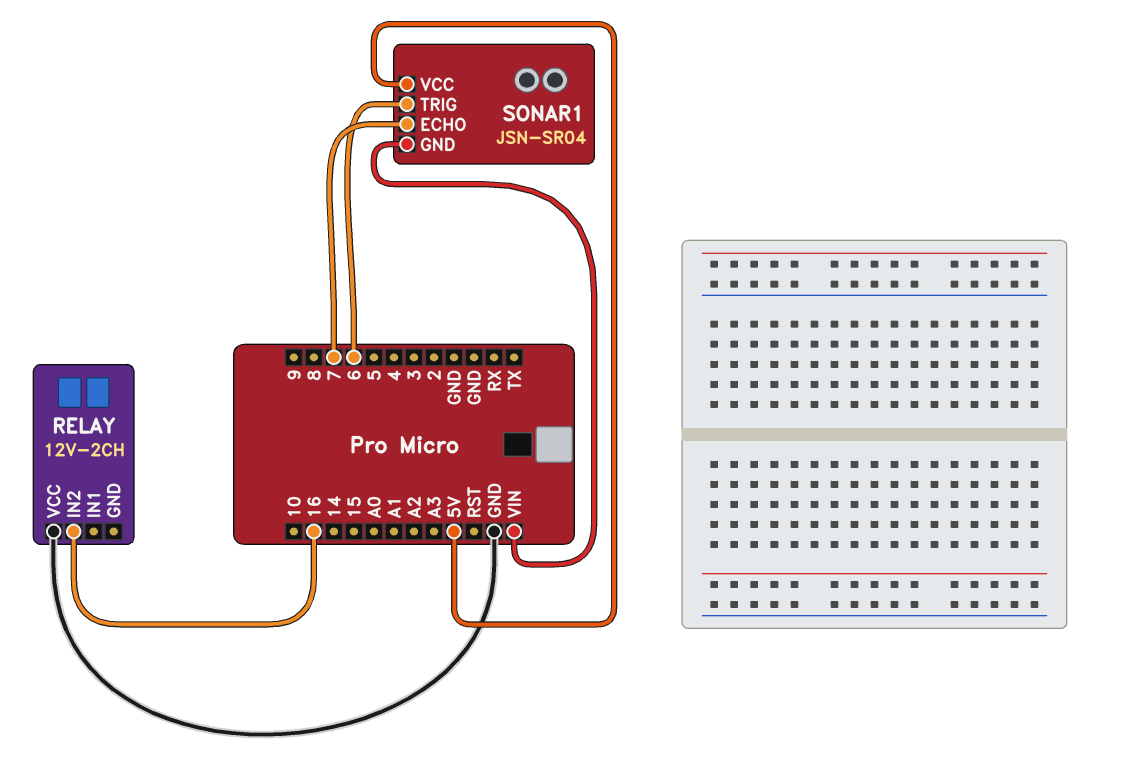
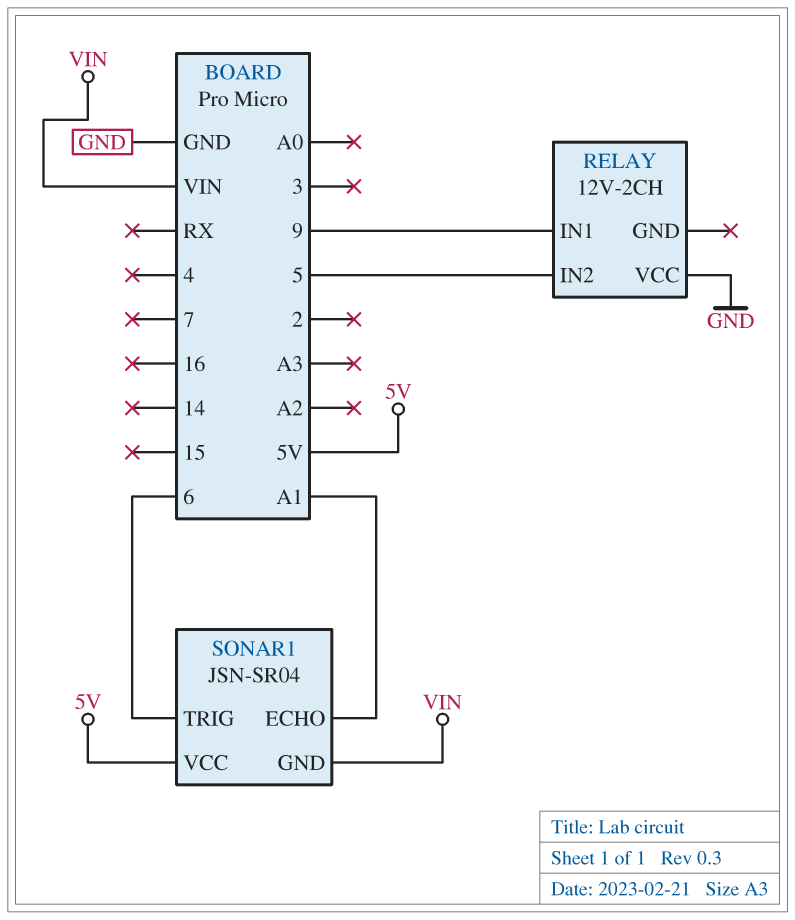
RELAY pin IN1: none -> 9
RELAY pin IN2: 16 -> 5
SONAR1 pin ECHO: 7 -> A1

